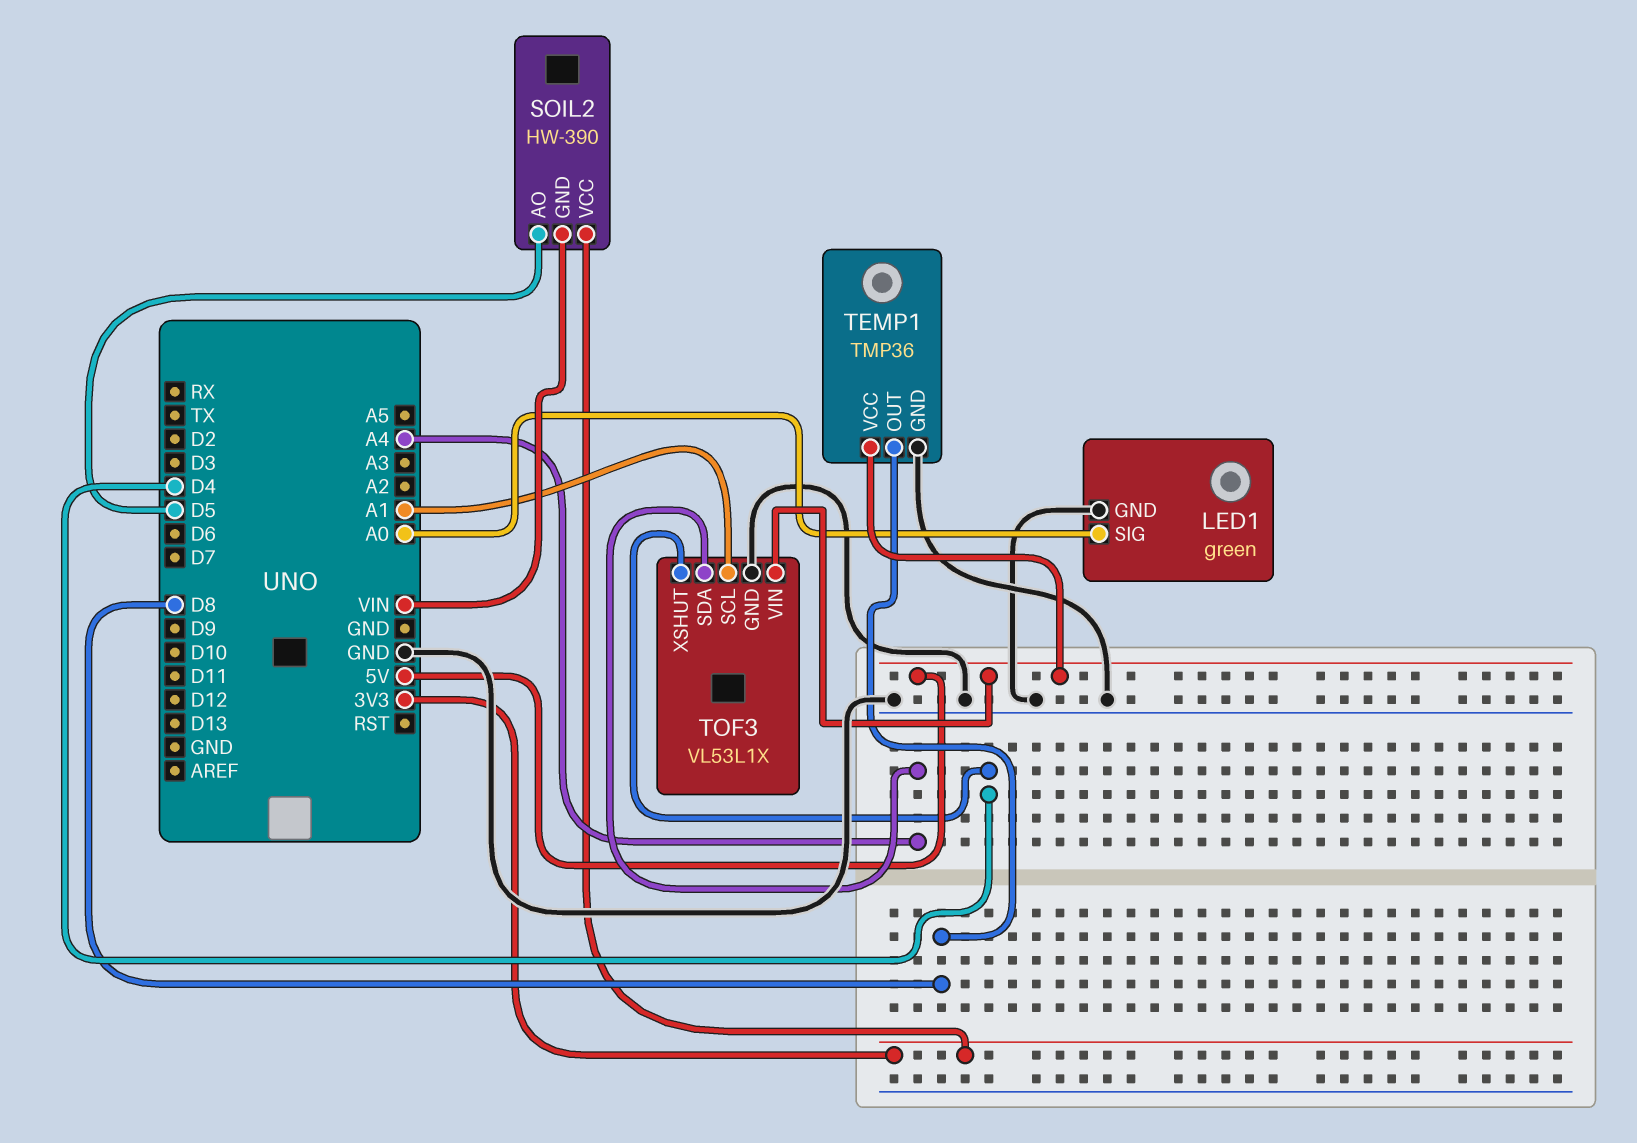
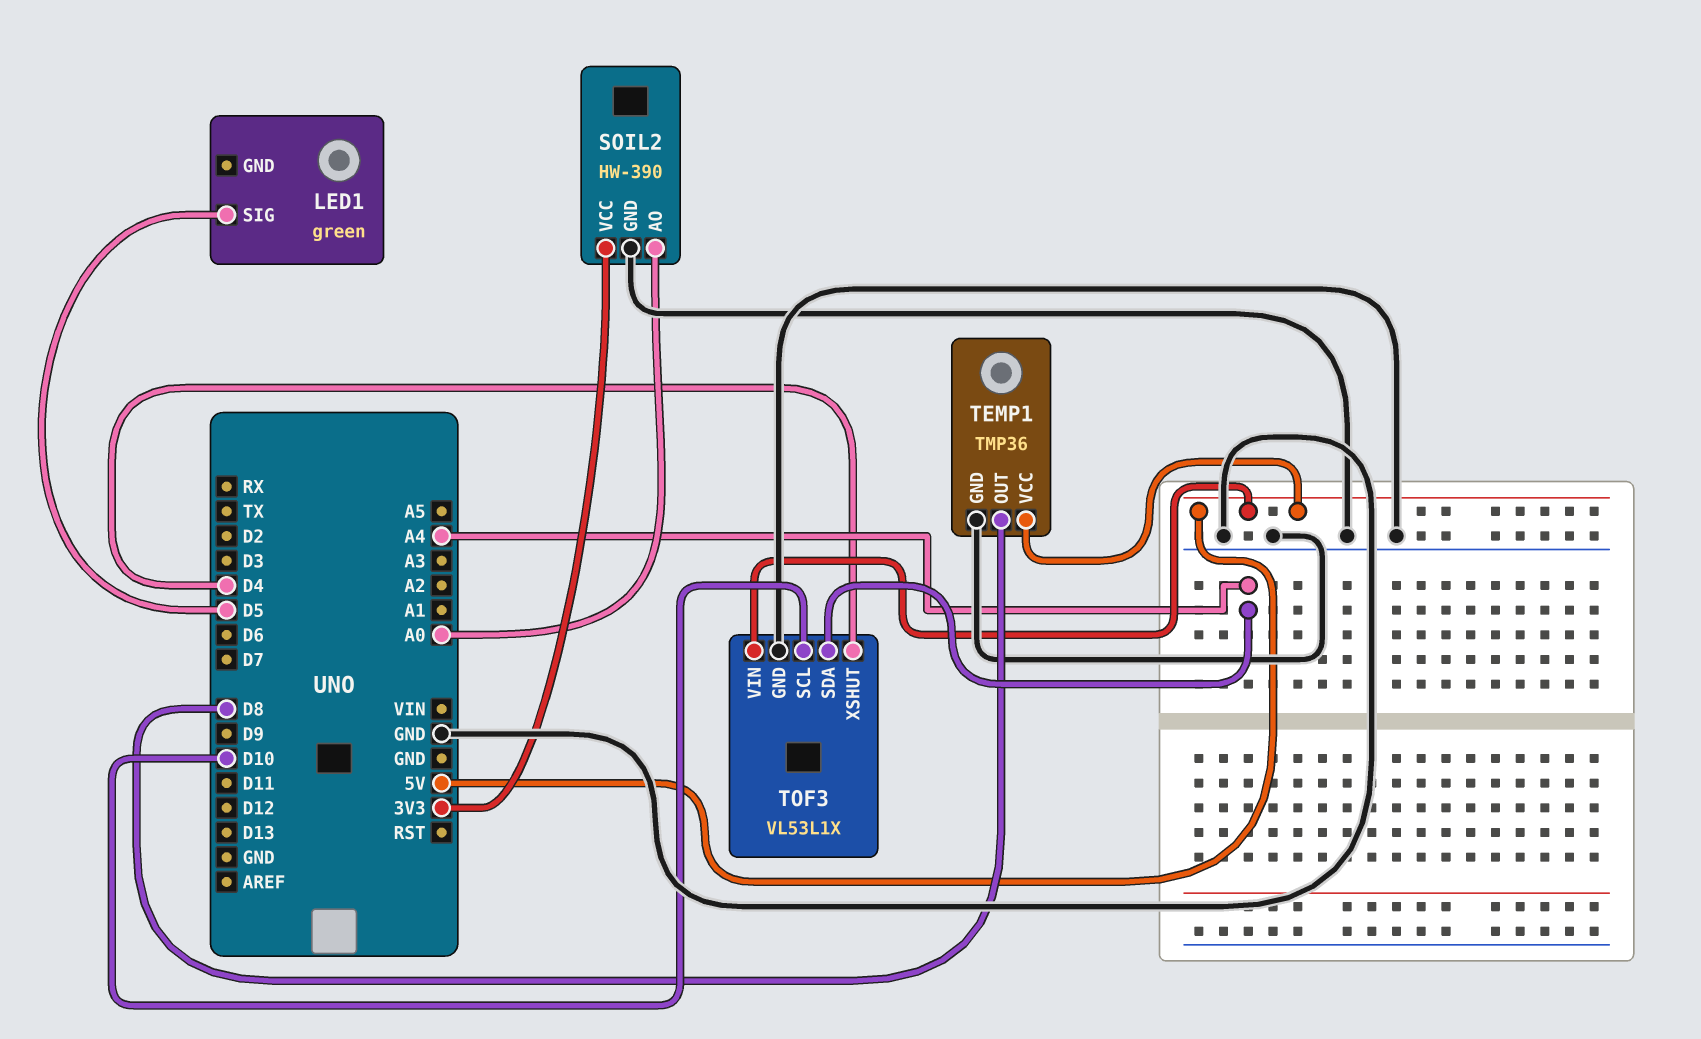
LED1 pin GND: GND -> none
LED1 pin SIG: A0 -> D5
SOIL2 pin AO: D5 -> A0
SOIL2 pin GND: VIN -> GND
TOF3 pin SCL: A1 -> D10

